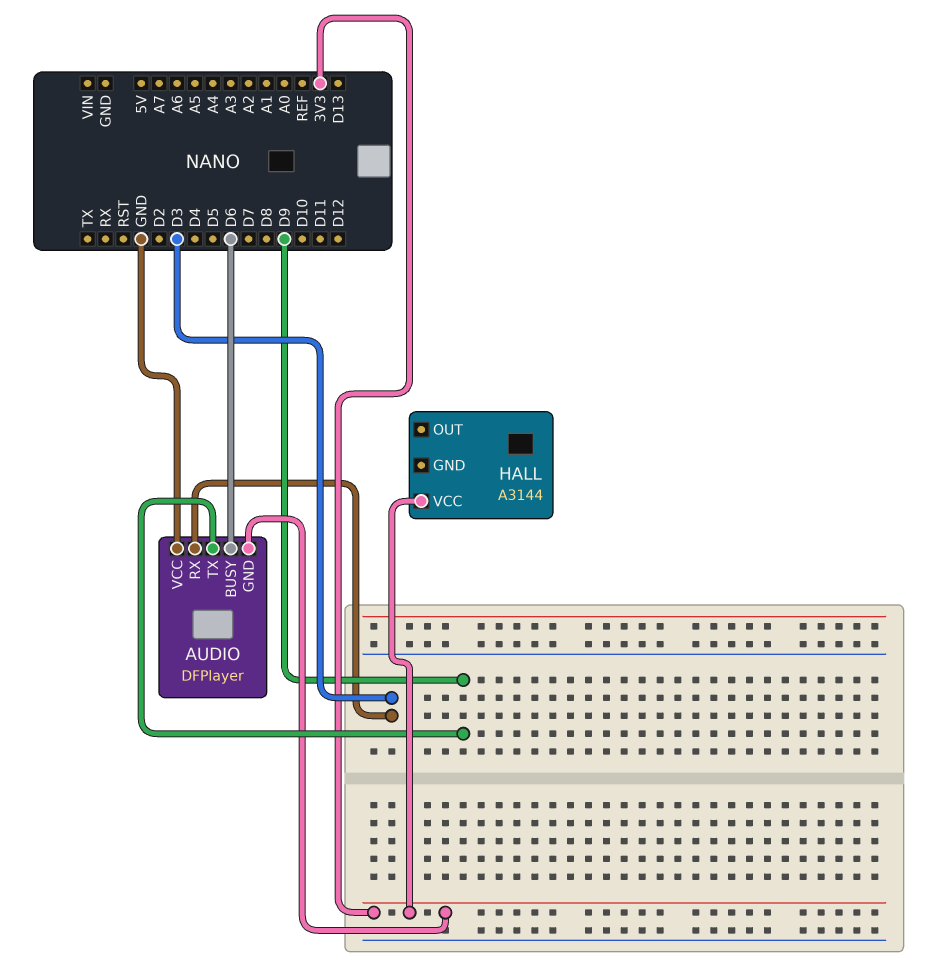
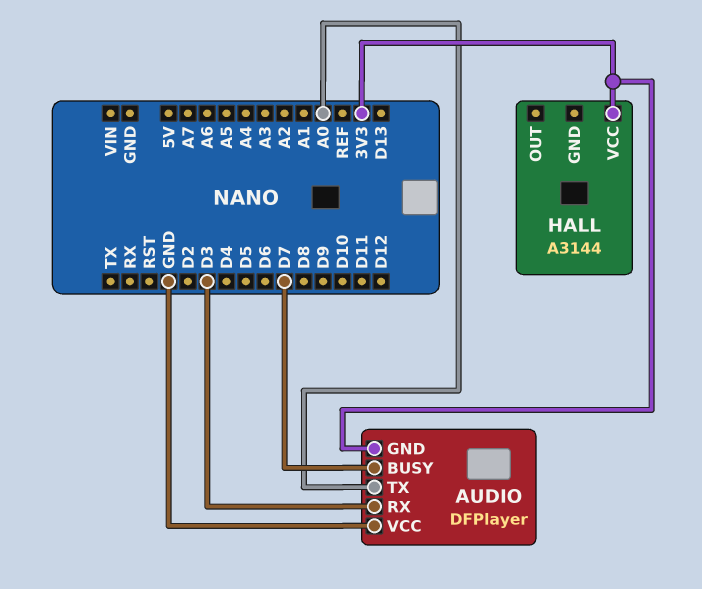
AUDIO pin BUSY: D6 -> D7
AUDIO pin TX: D9 -> A0

